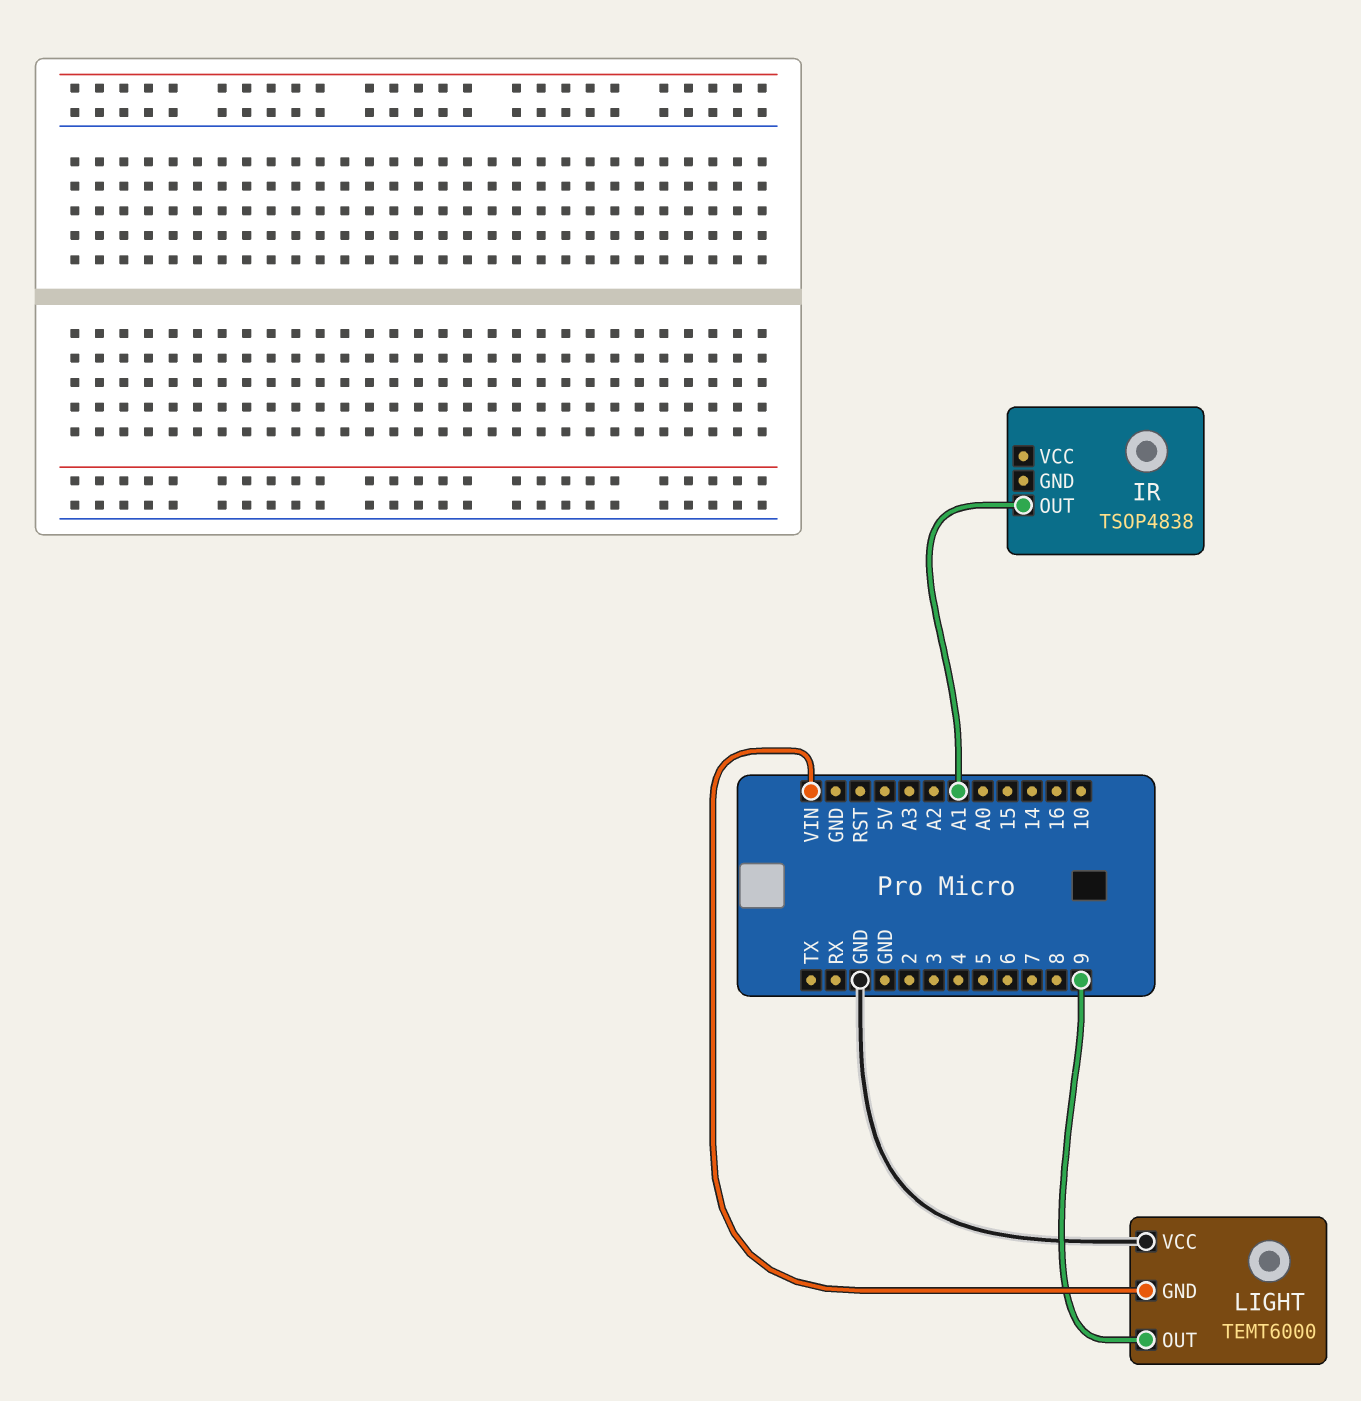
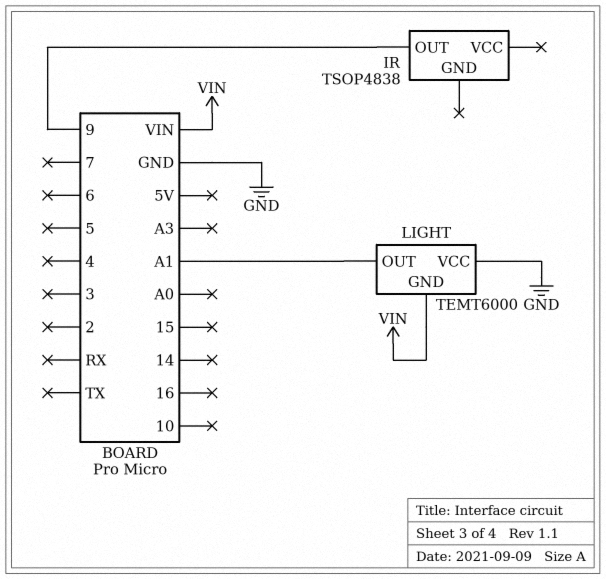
IR pin OUT: A1 -> 9
LIGHT pin OUT: 9 -> A1

